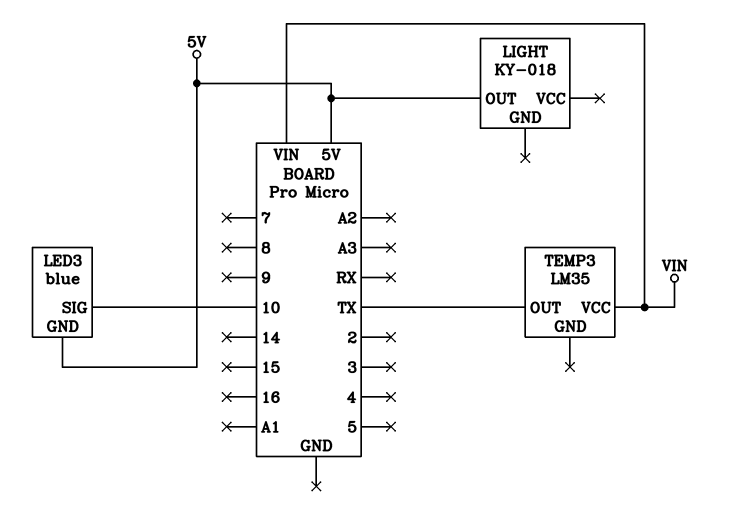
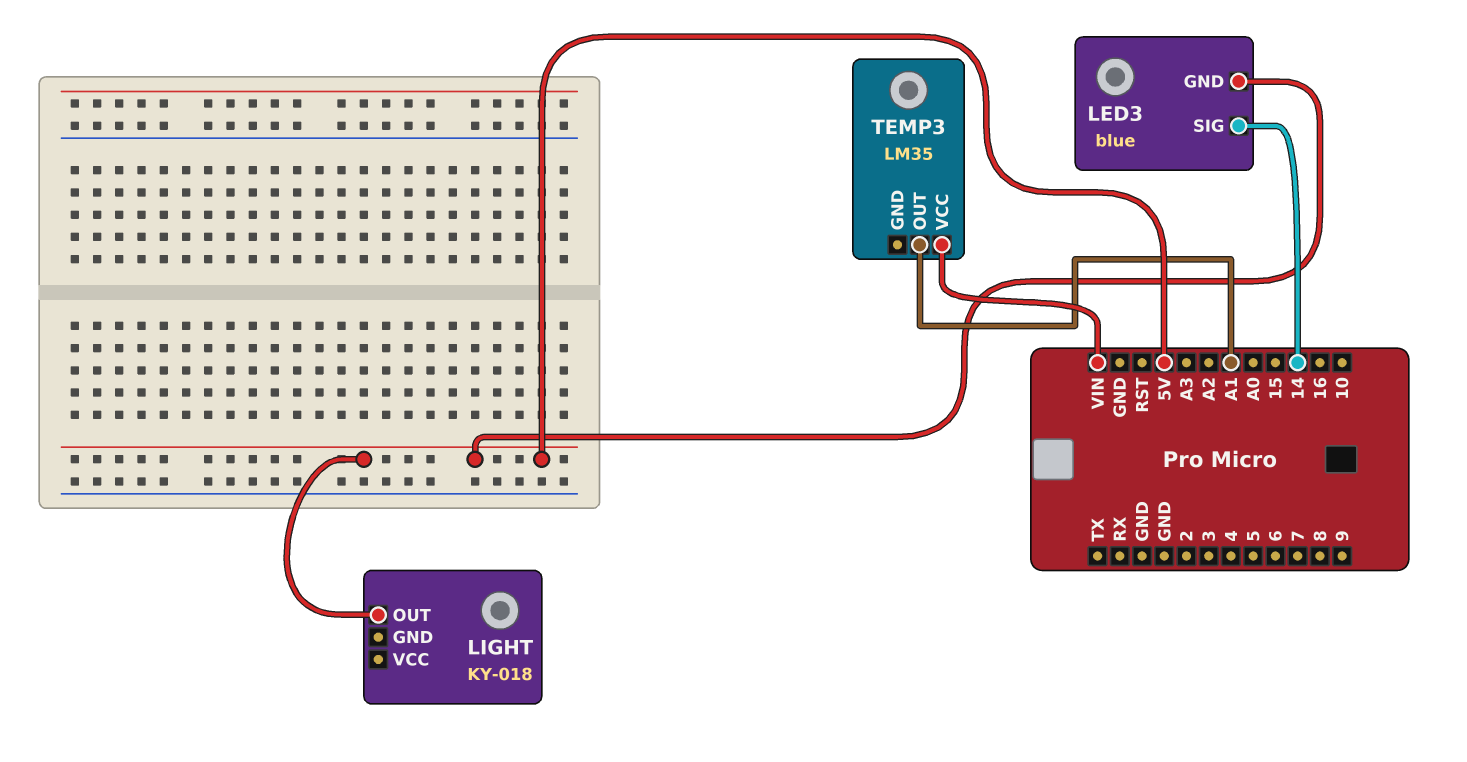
LED3 pin SIG: 10 -> 14
TEMP3 pin OUT: TX -> A1

